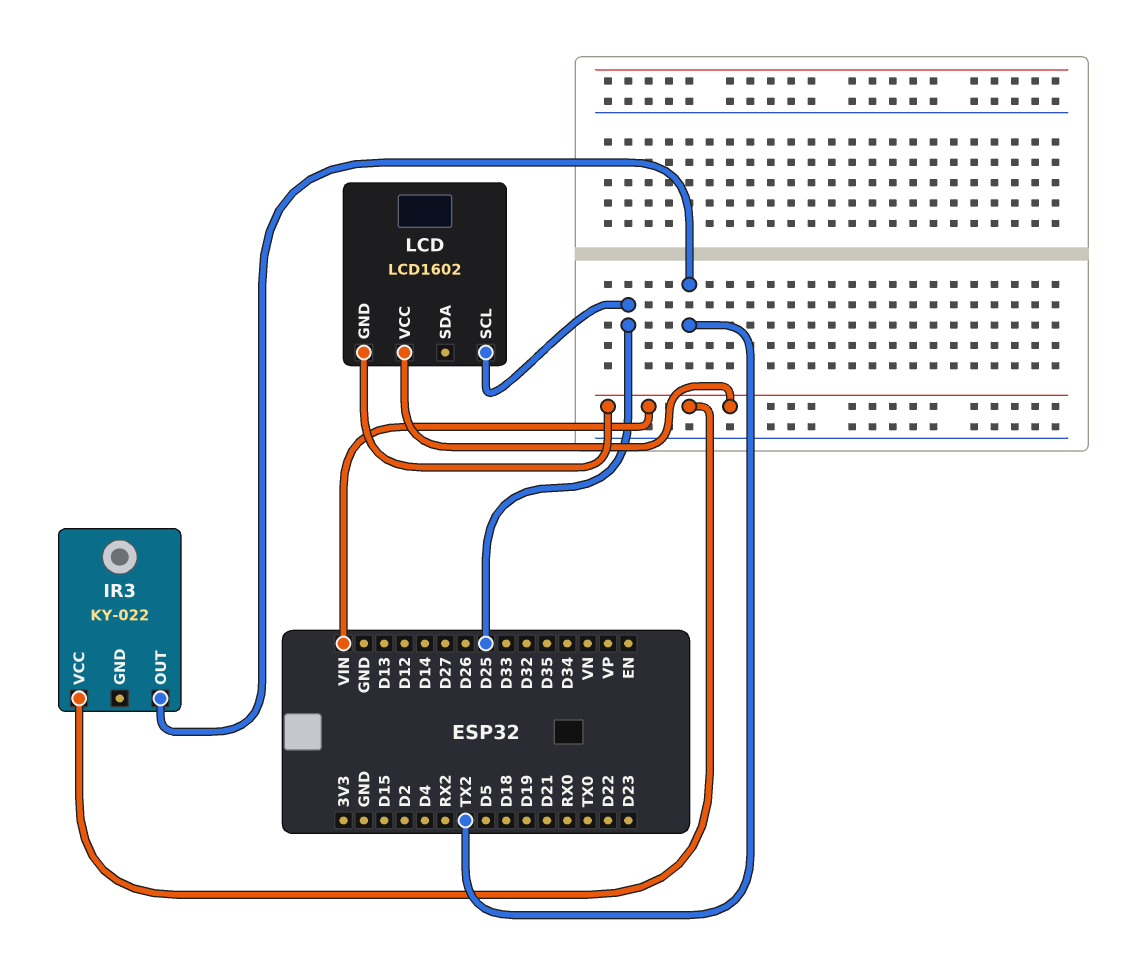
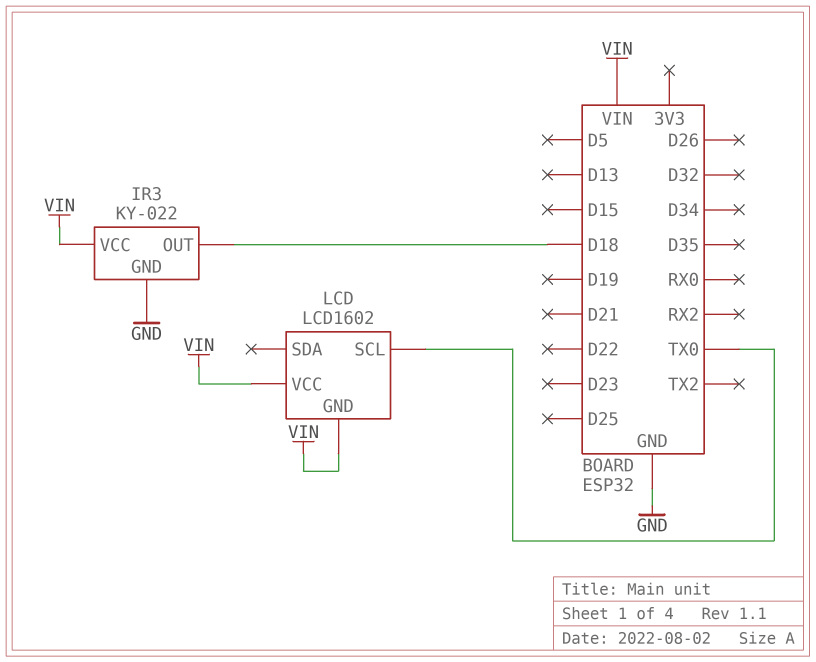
IR3 pin GND: none -> GND
IR3 pin OUT: TX2 -> D18
LCD pin SCL: D25 -> TX0

